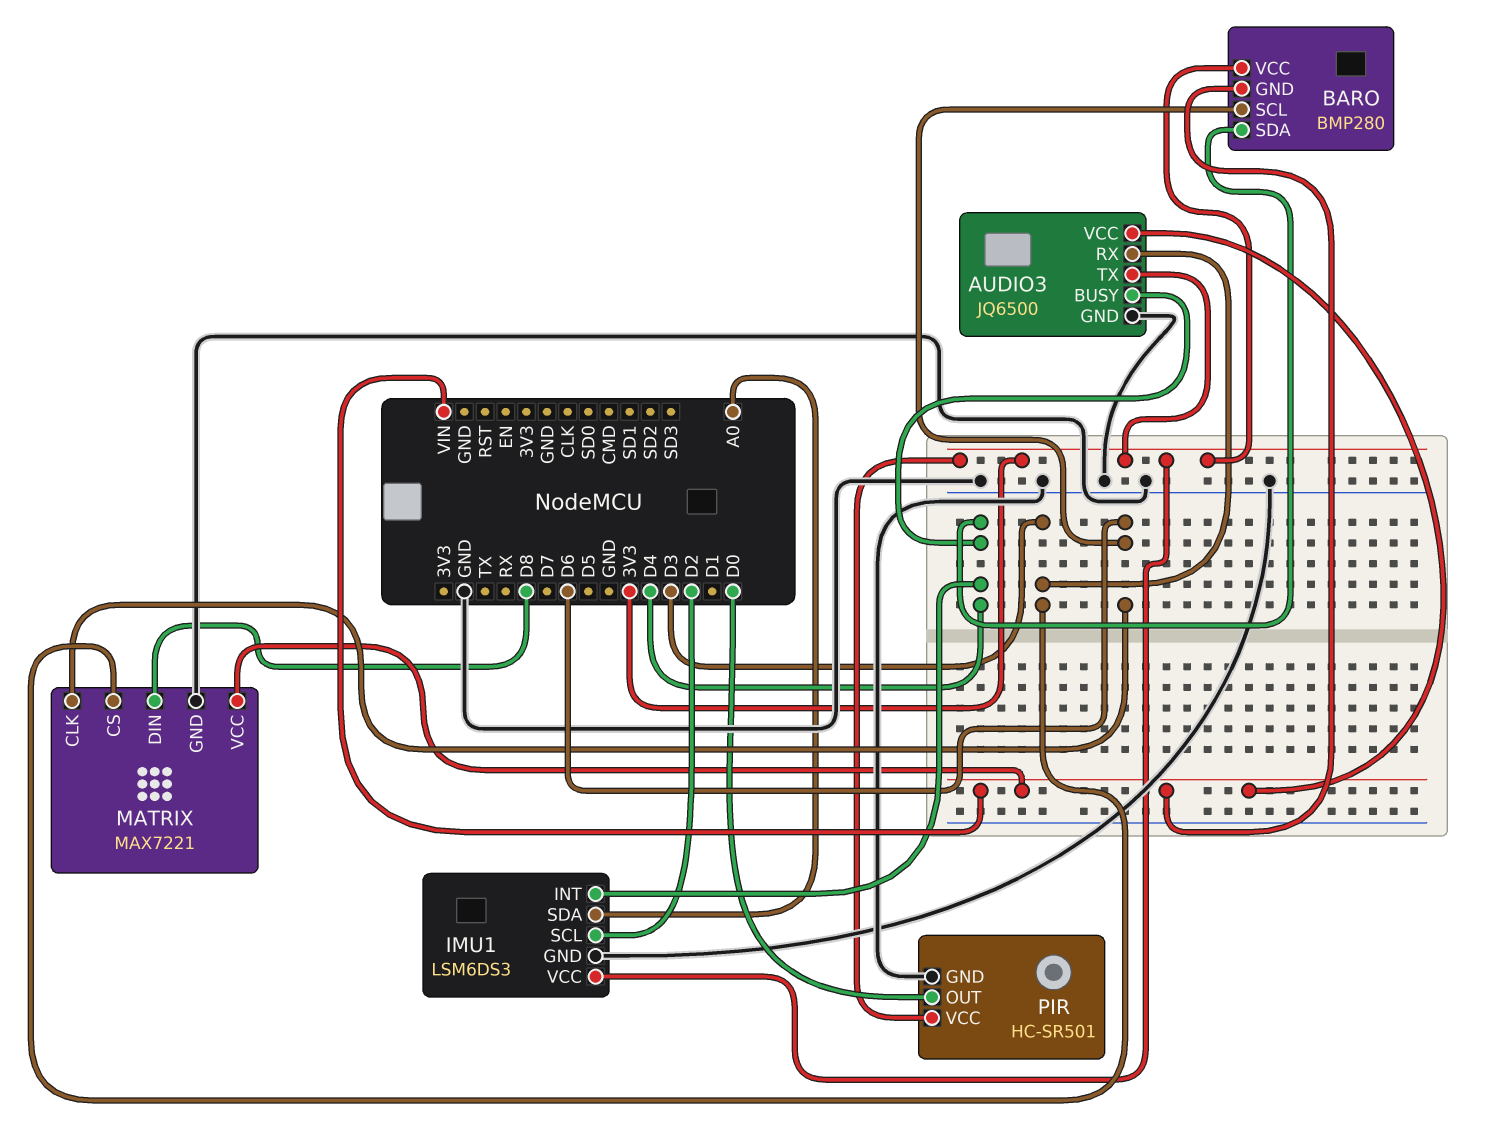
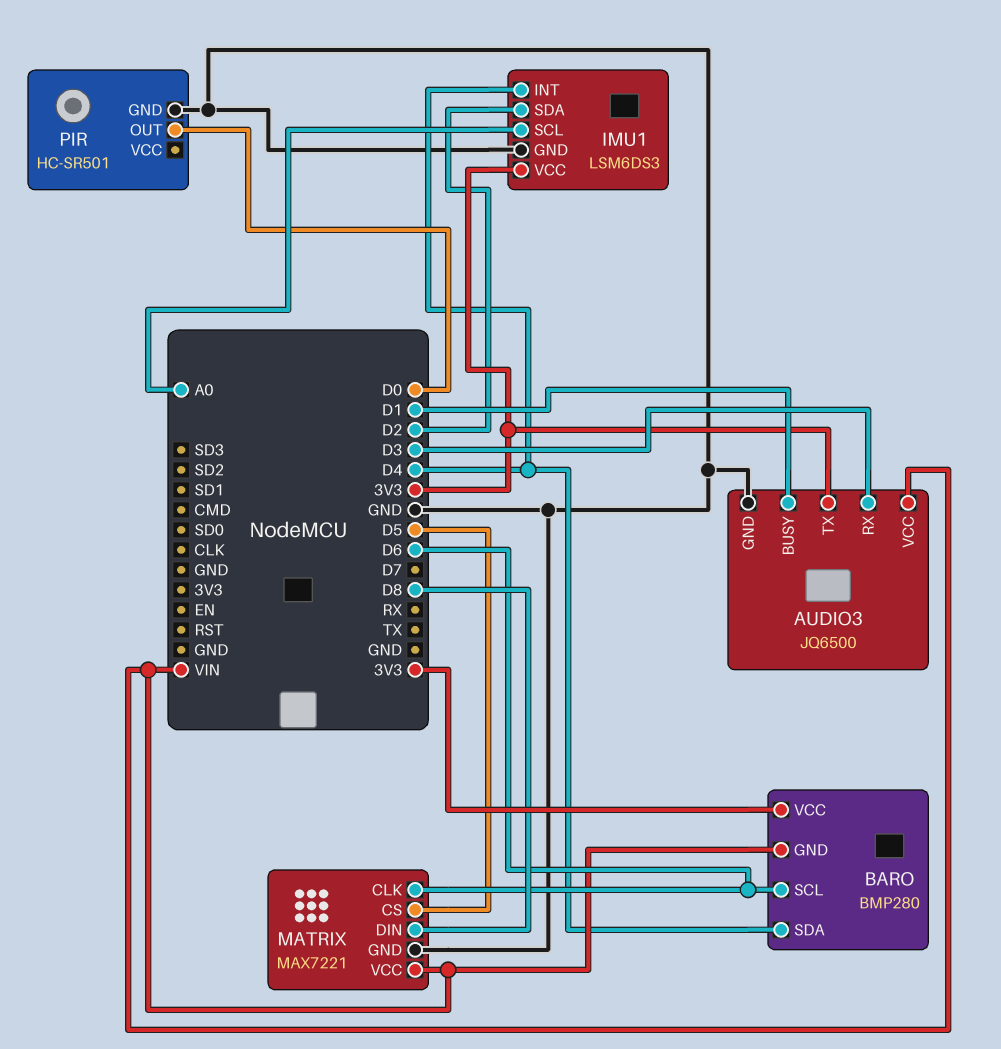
AUDIO3 pin BUSY: D4 -> D1
IMU1 pin SCL: D2 -> A0
IMU1 pin SDA: A0 -> D2
MATRIX pin CS: D3 -> D5
PIR pin VCC: 3V3 -> none

